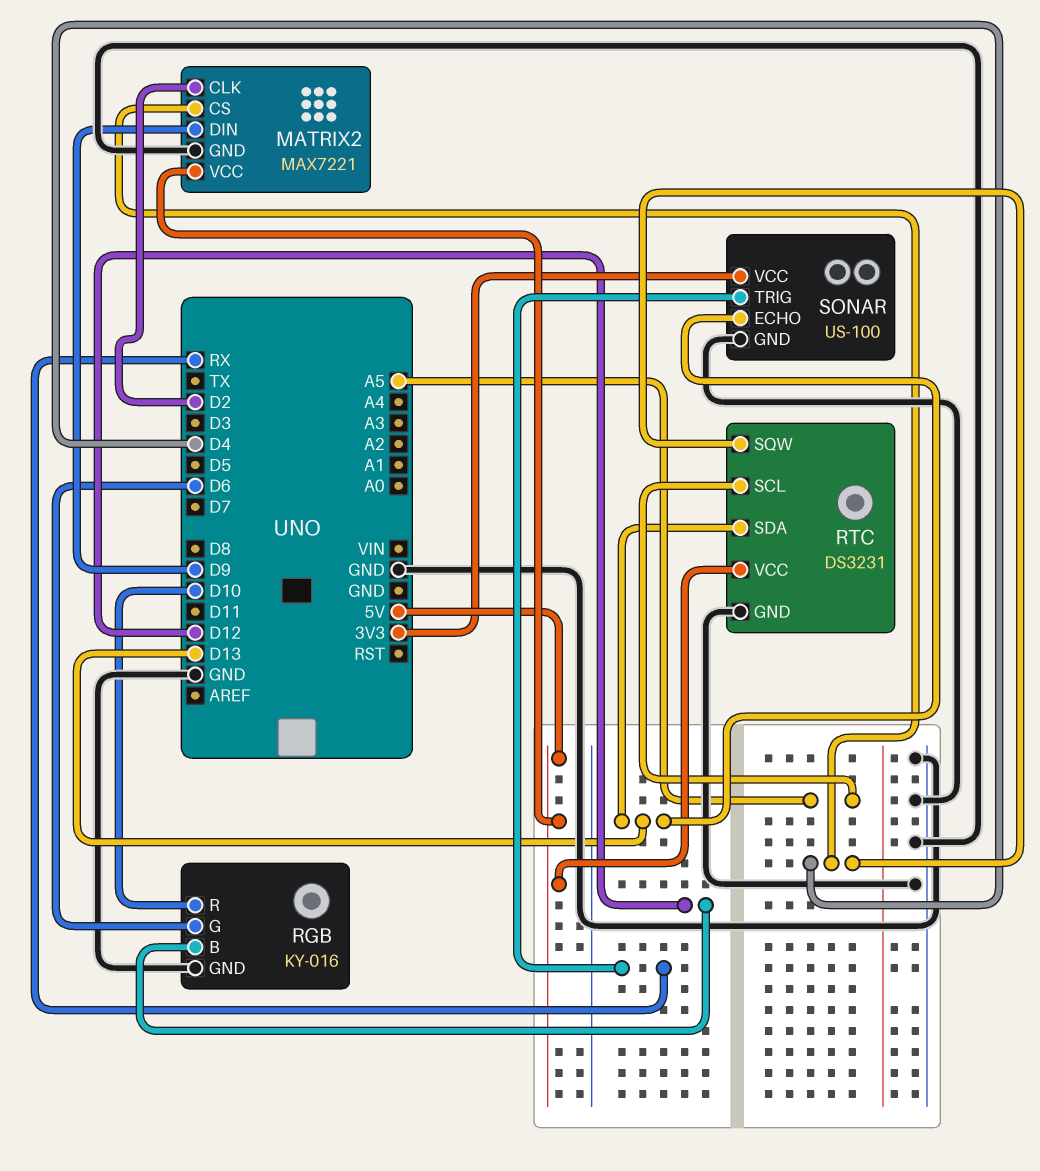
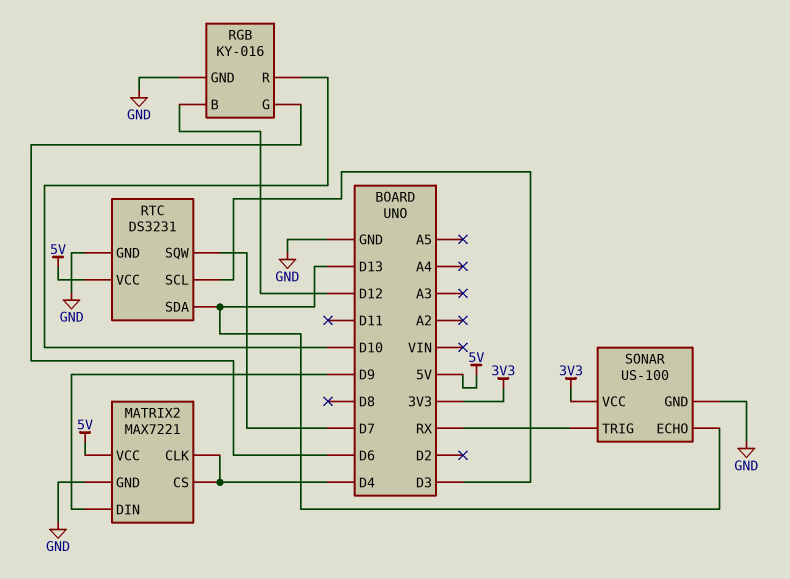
MATRIX2 pin CLK: D2 -> D4
RTC pin SCL: A5 -> D3
RTC pin SQW: D4 -> D7

